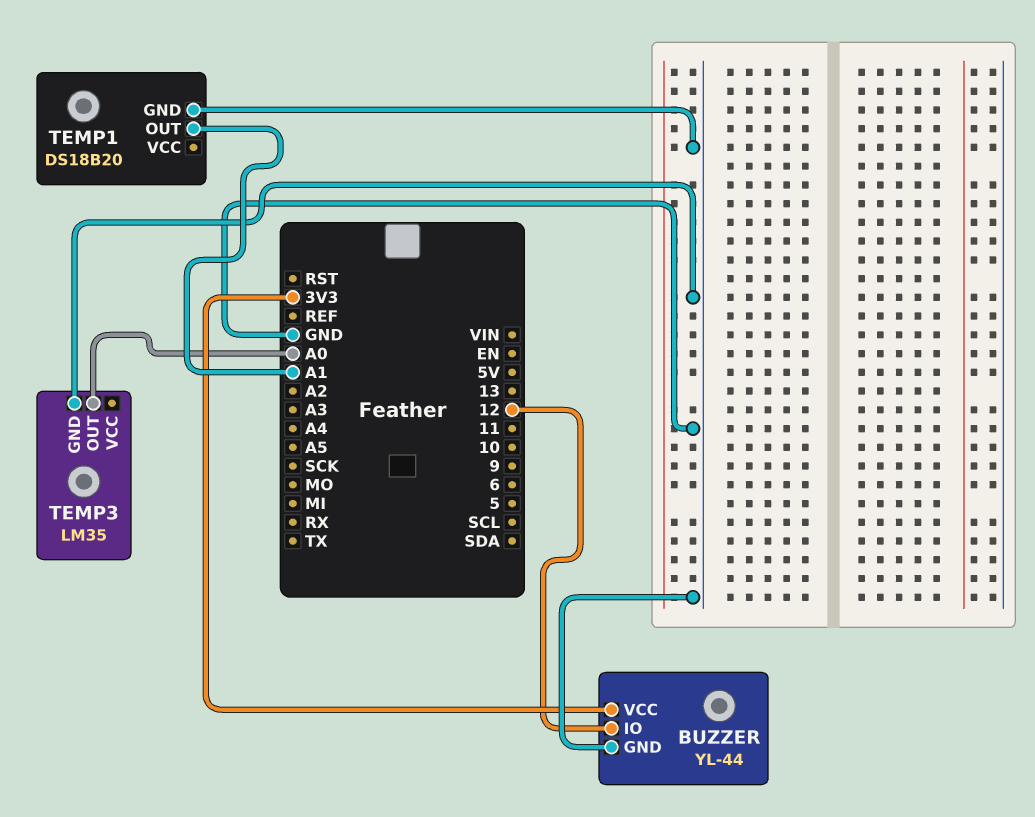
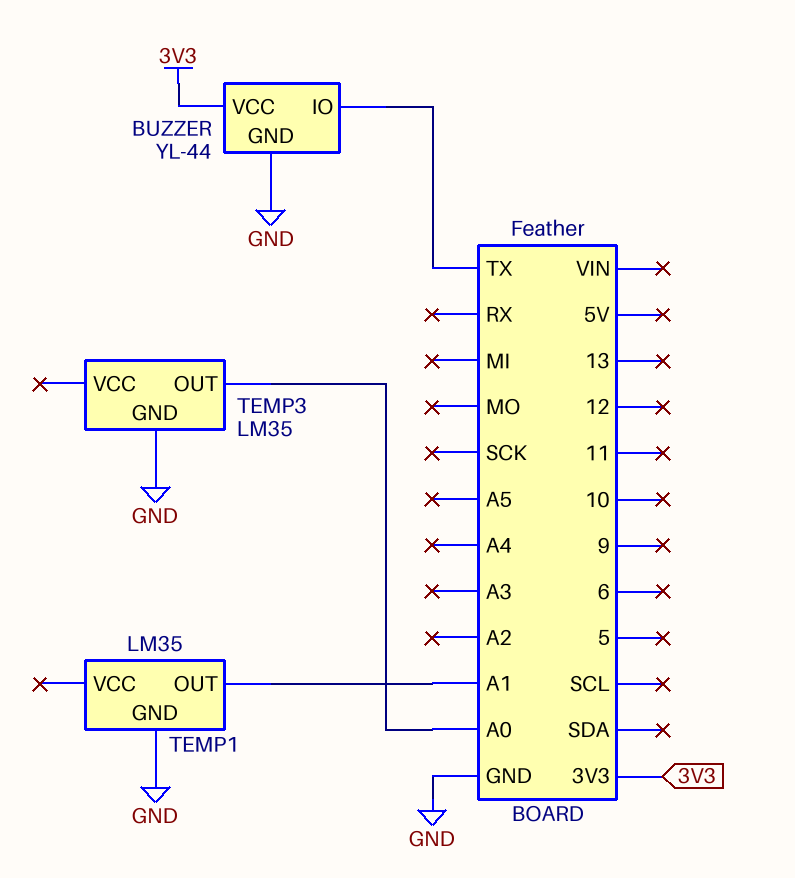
BUZZER pin IO: 12 -> TX
TEMP1: DS18B20 -> LM35

